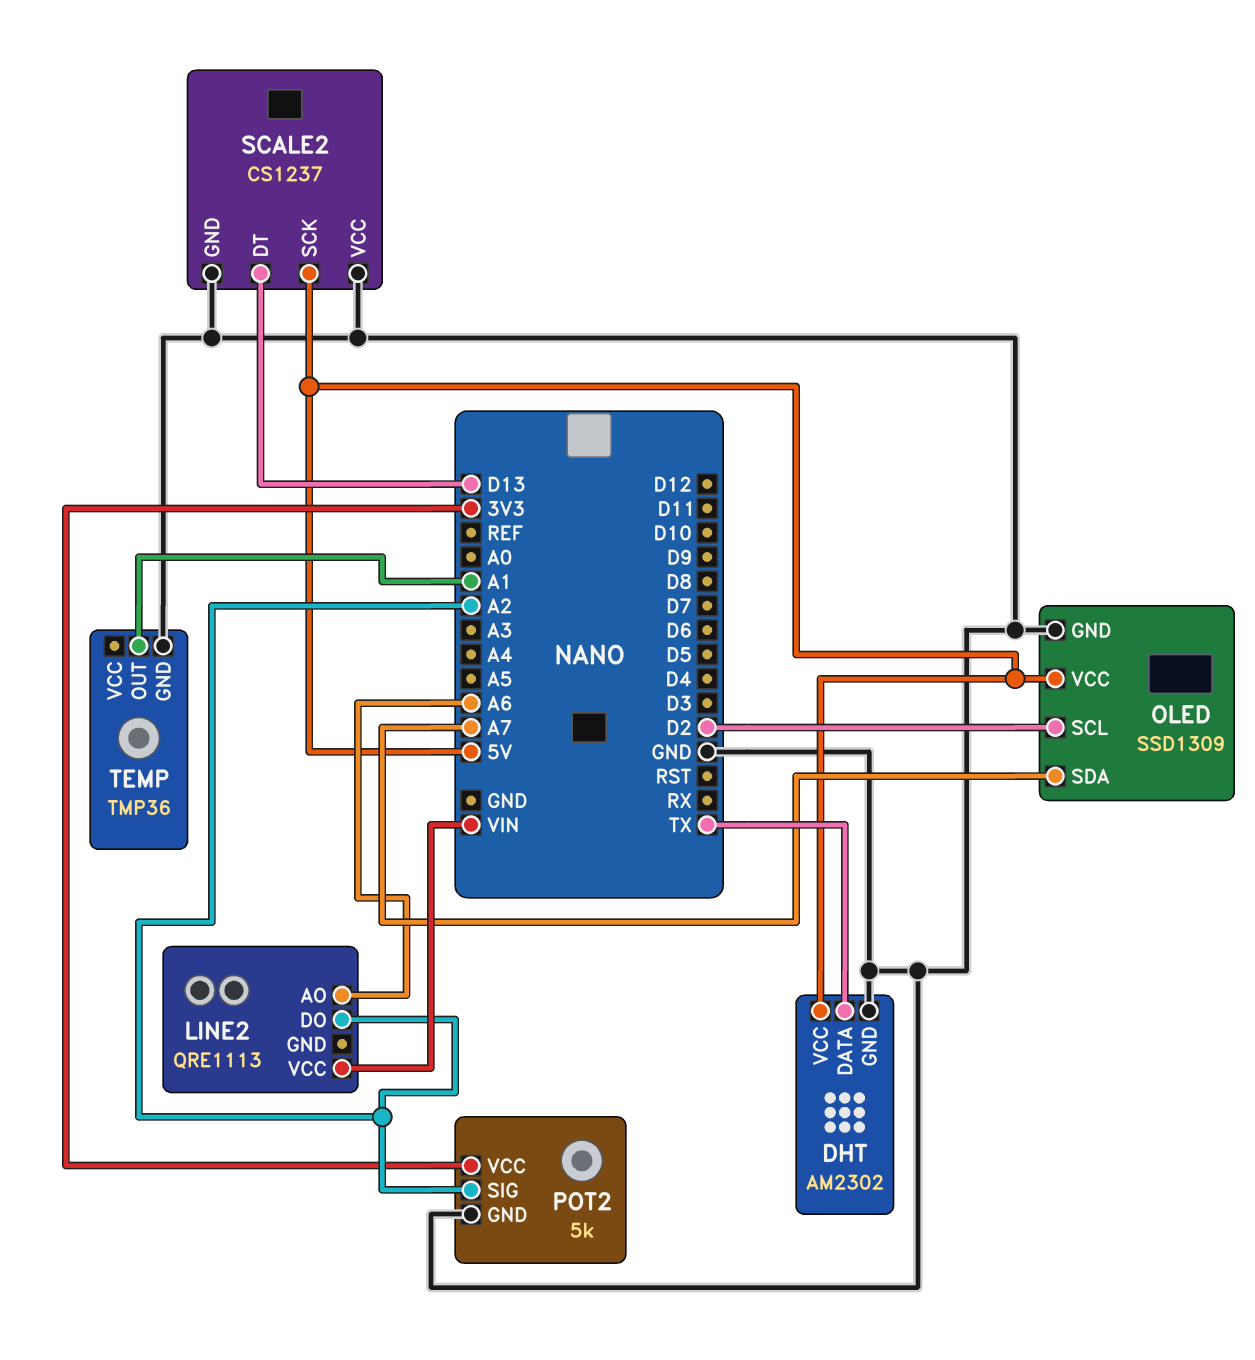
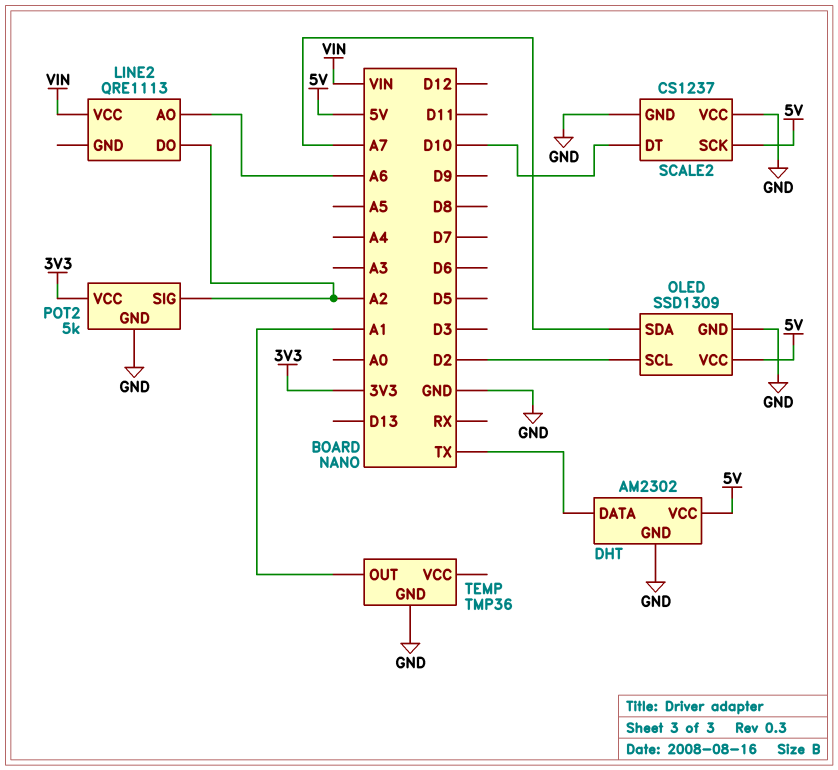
SCALE2 pin DT: D13 -> D10

